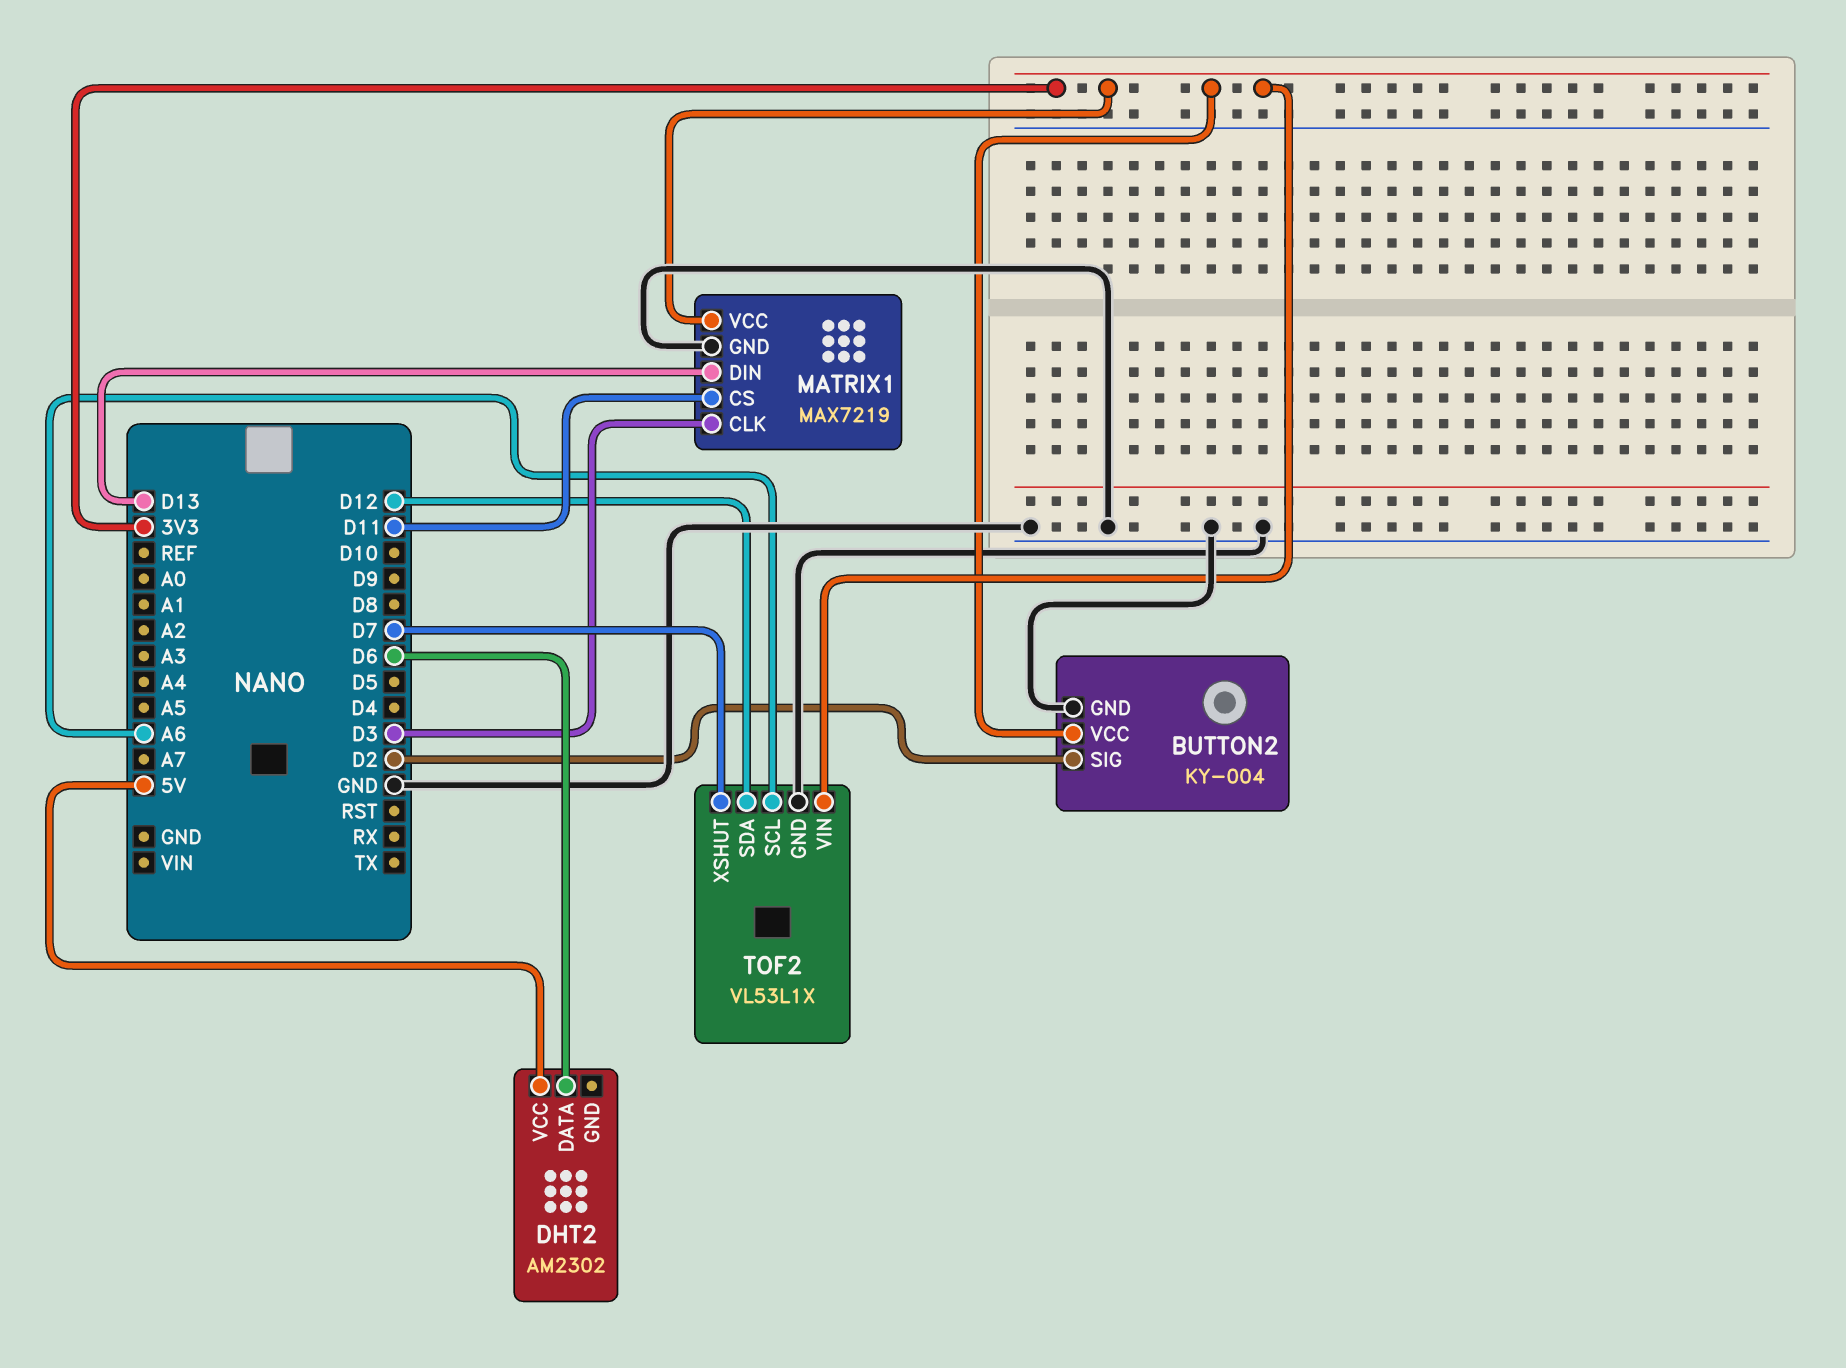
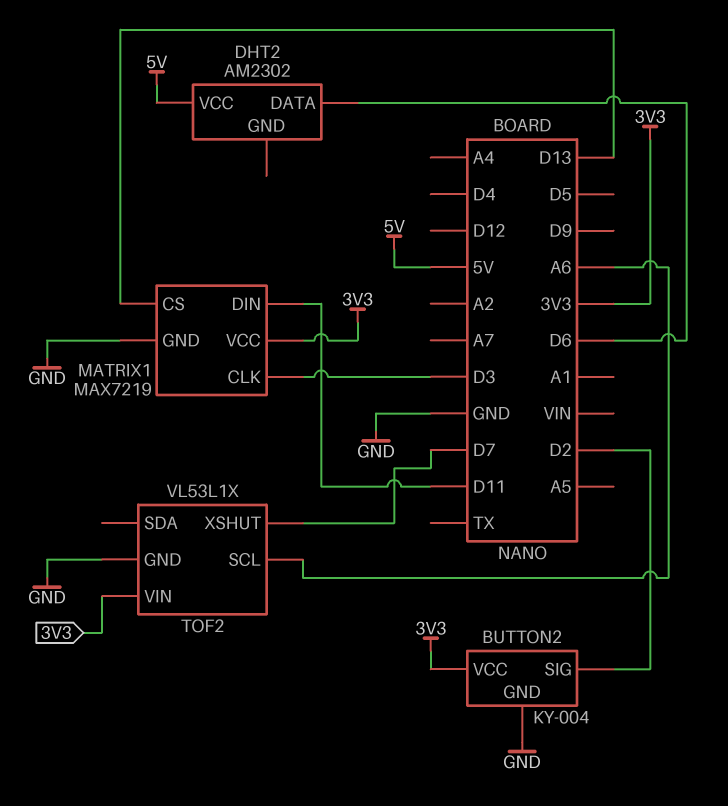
MATRIX1 pin CS: D11 -> D13
MATRIX1 pin DIN: D13 -> D11
TOF2 pin SDA: D12 -> none

